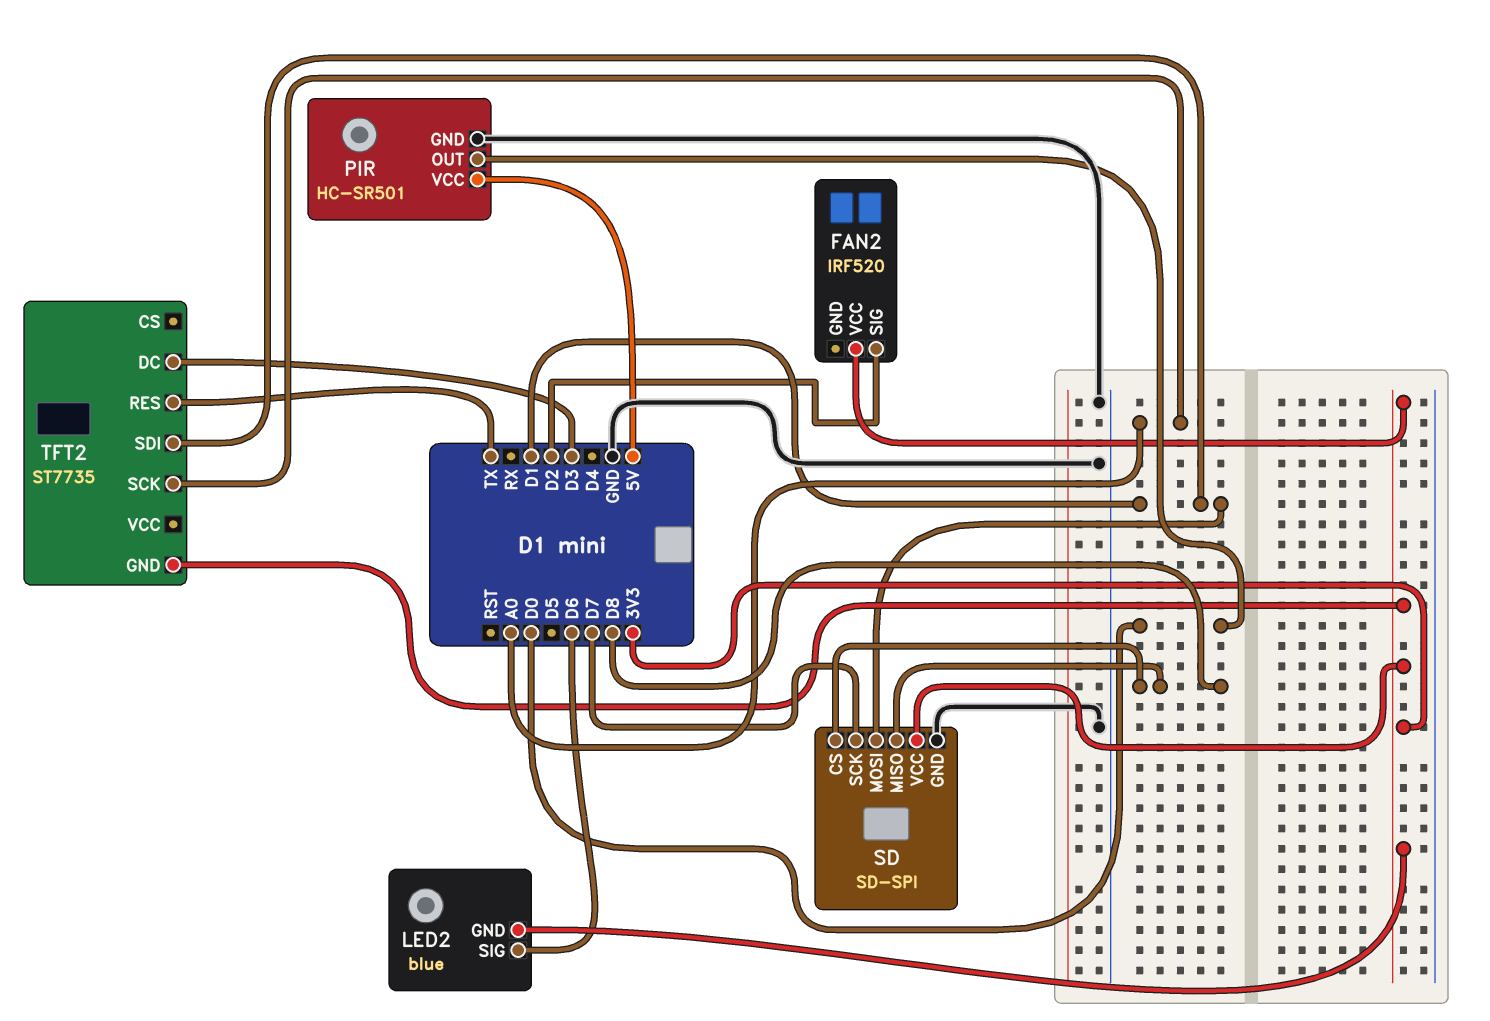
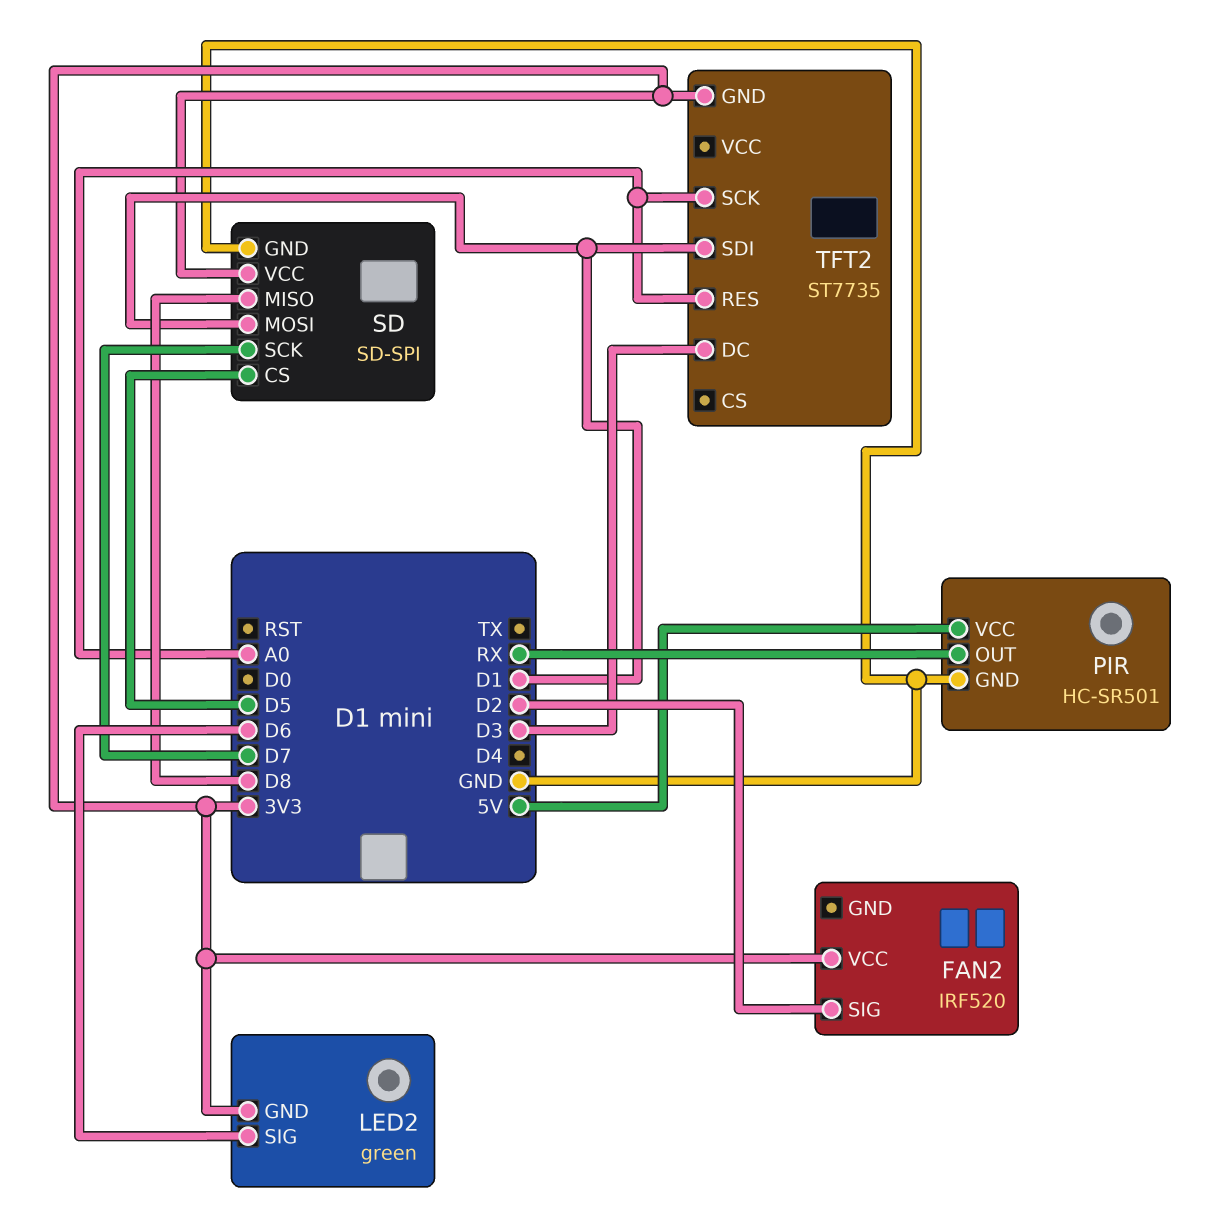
LED2: blue -> green
PIR pin OUT: D0 -> RX
SD pin CS: D8 -> D5
TFT2 pin RES: TX -> A0

